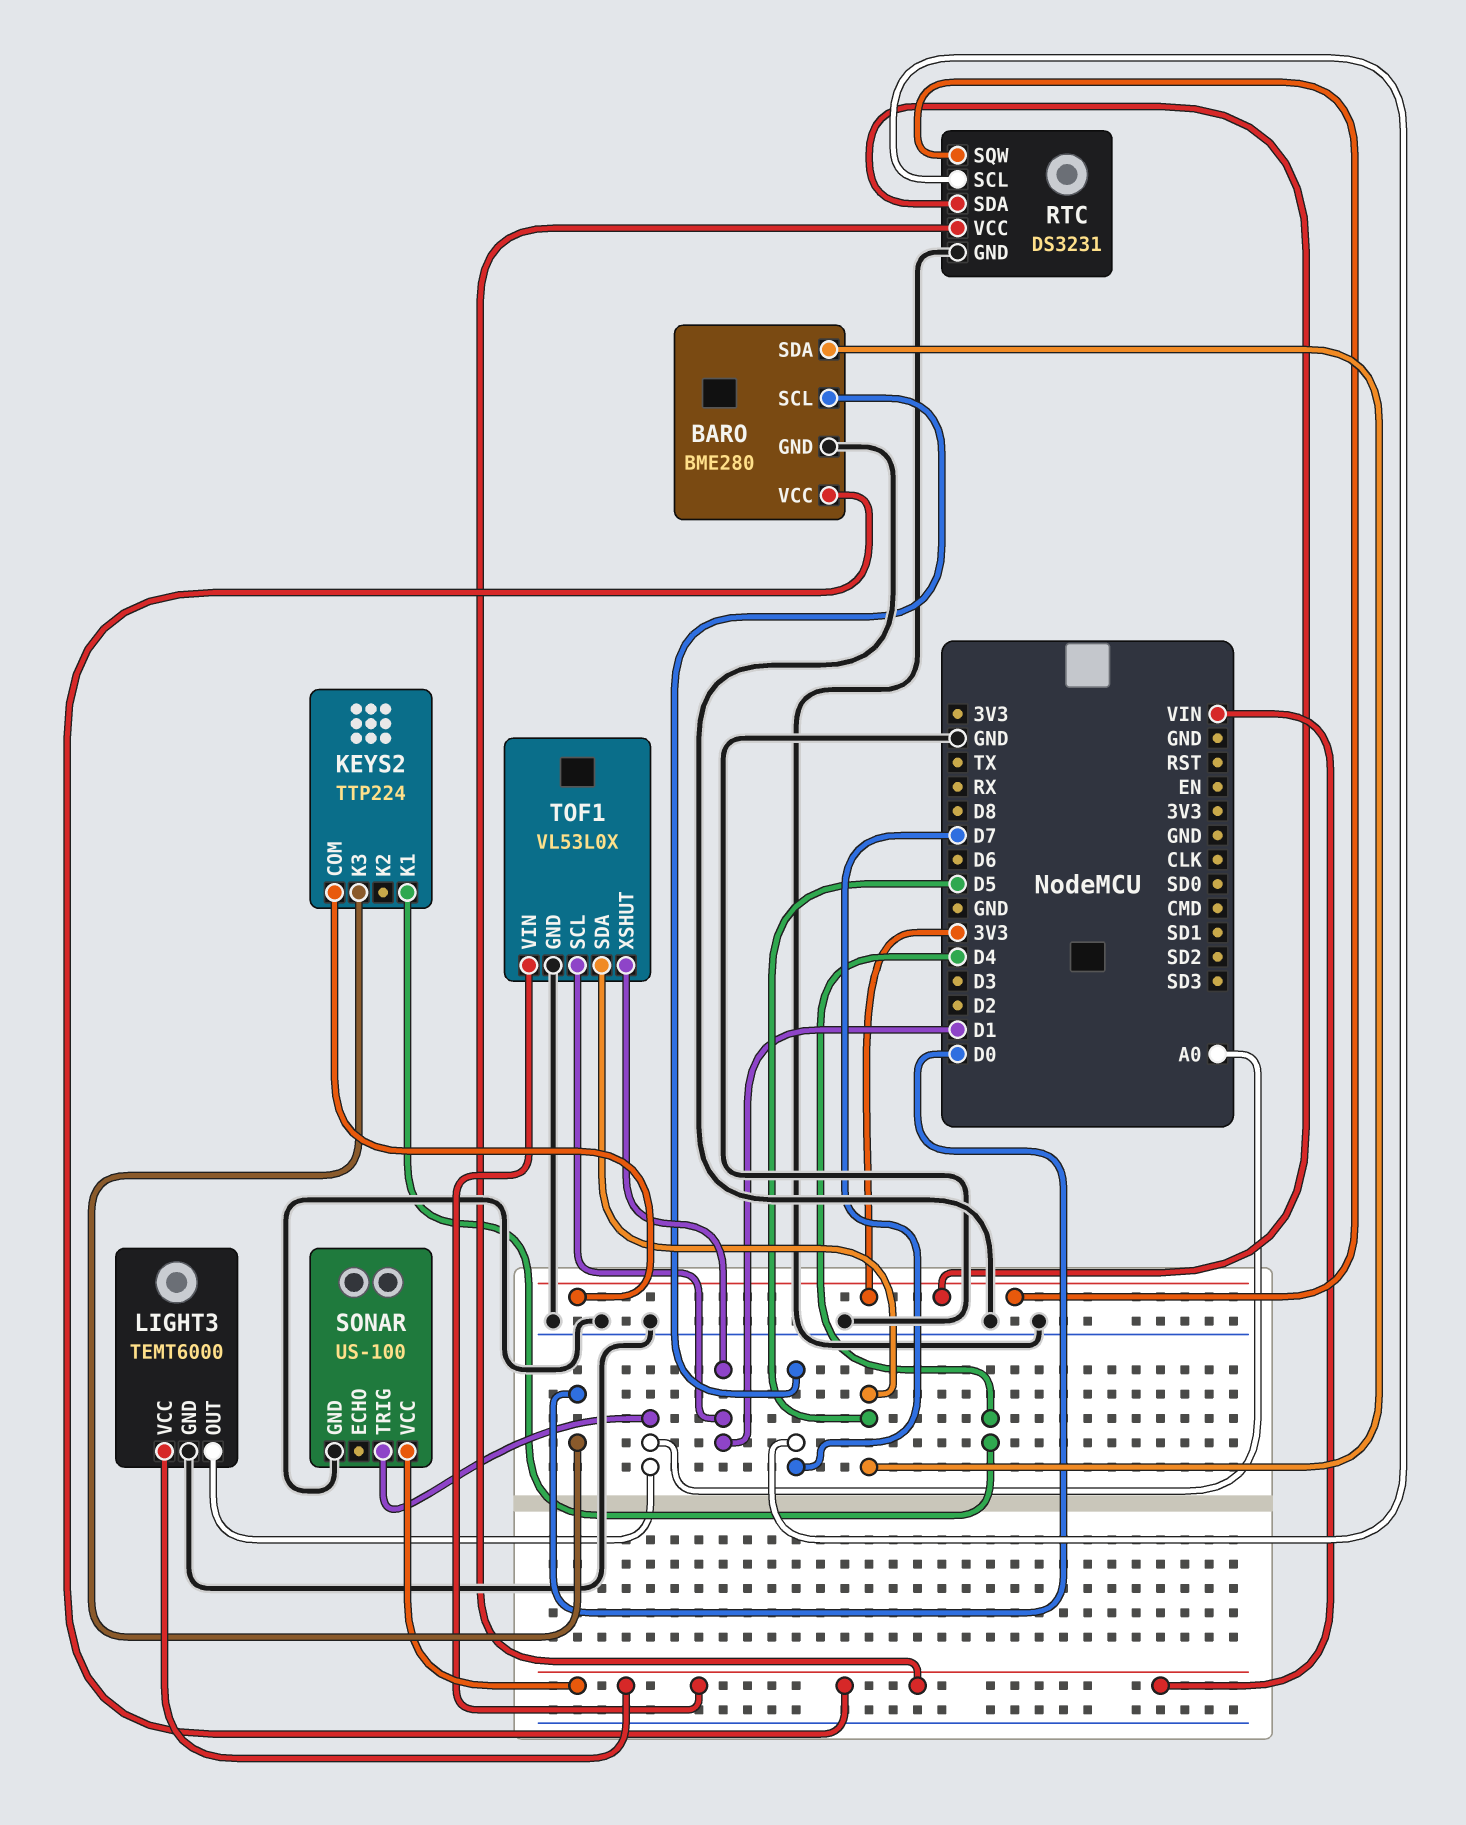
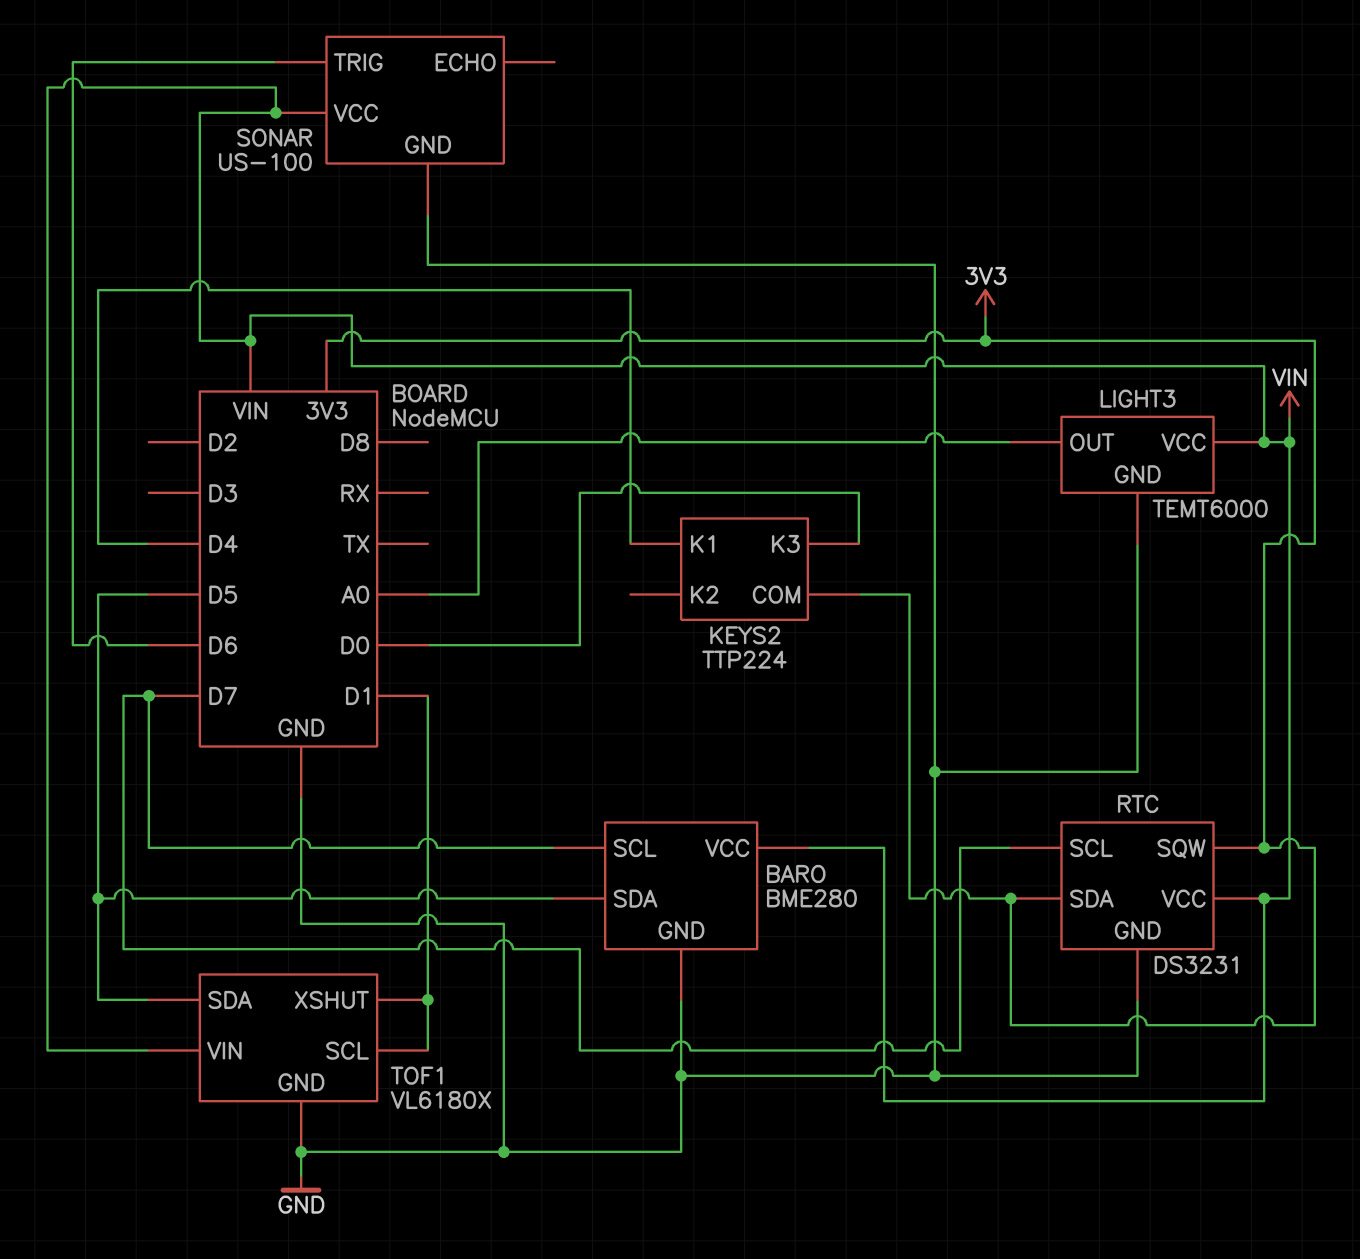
SONAR pin TRIG: A0 -> D6
TOF1: VL53L0X -> VL6180X

